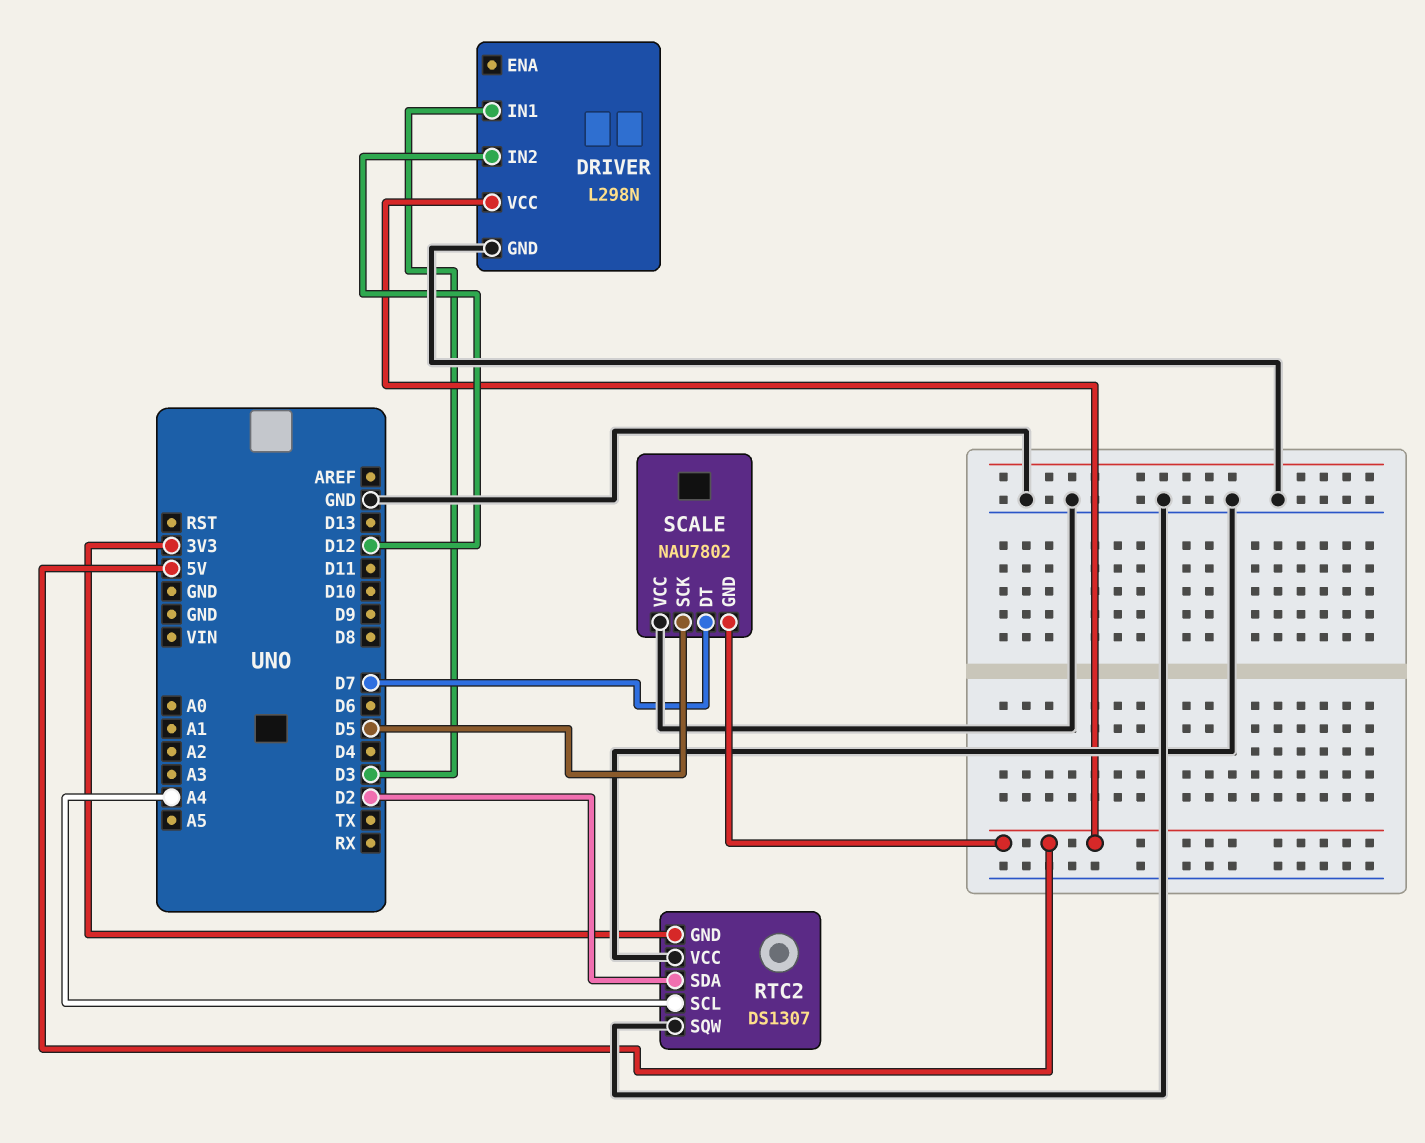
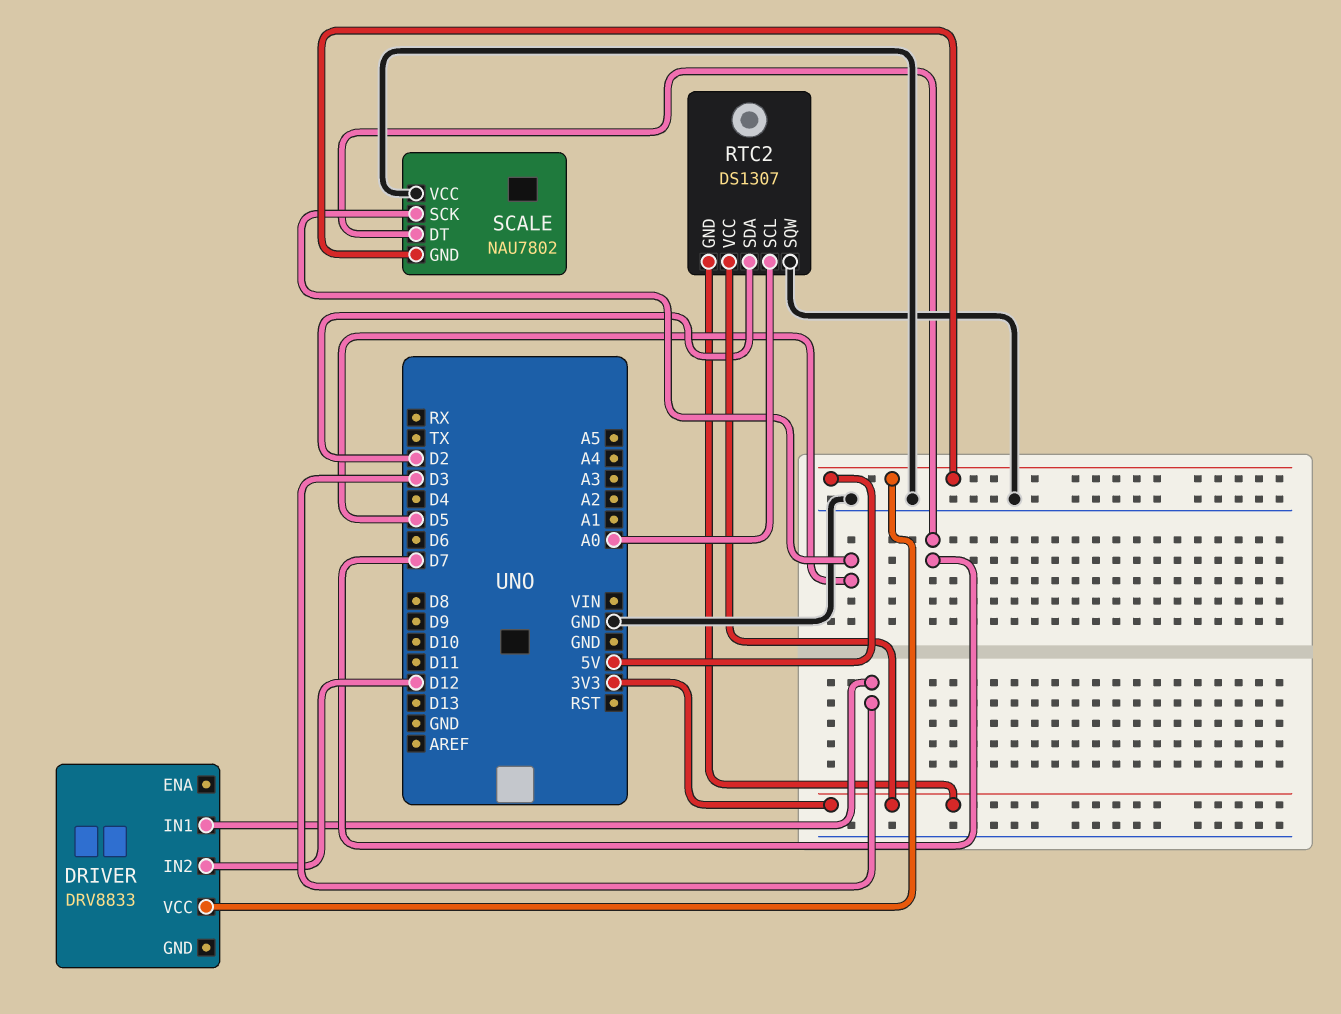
DRIVER: L298N -> DRV8833
DRIVER pin GND: GND -> none
RTC2 pin SCL: A4 -> A0
RTC2 pin VCC: GND -> 3V3

